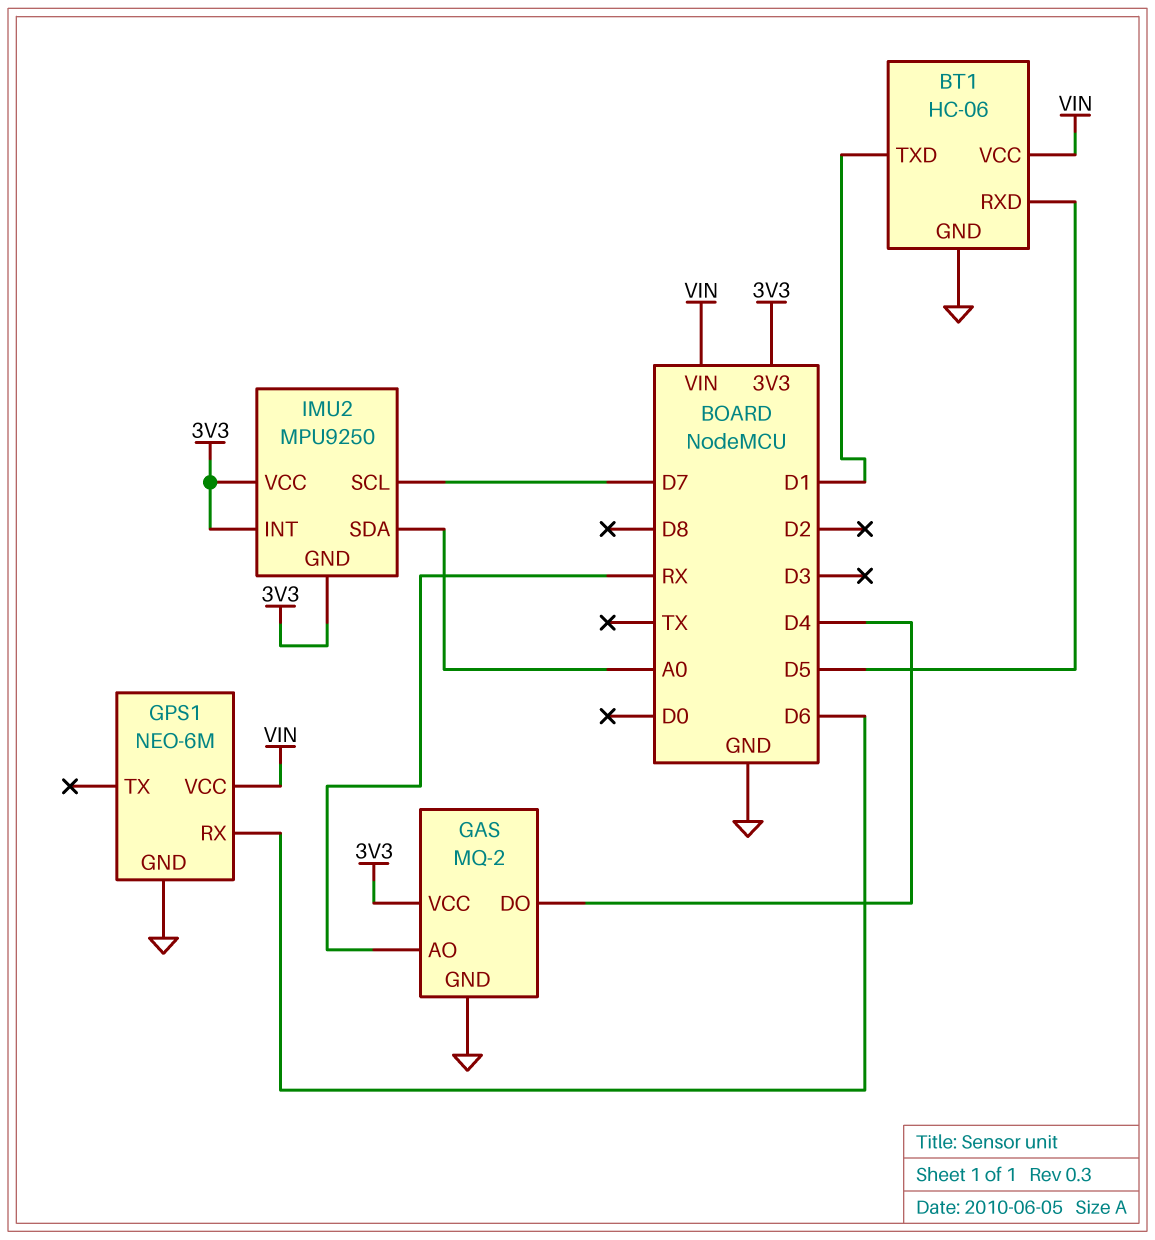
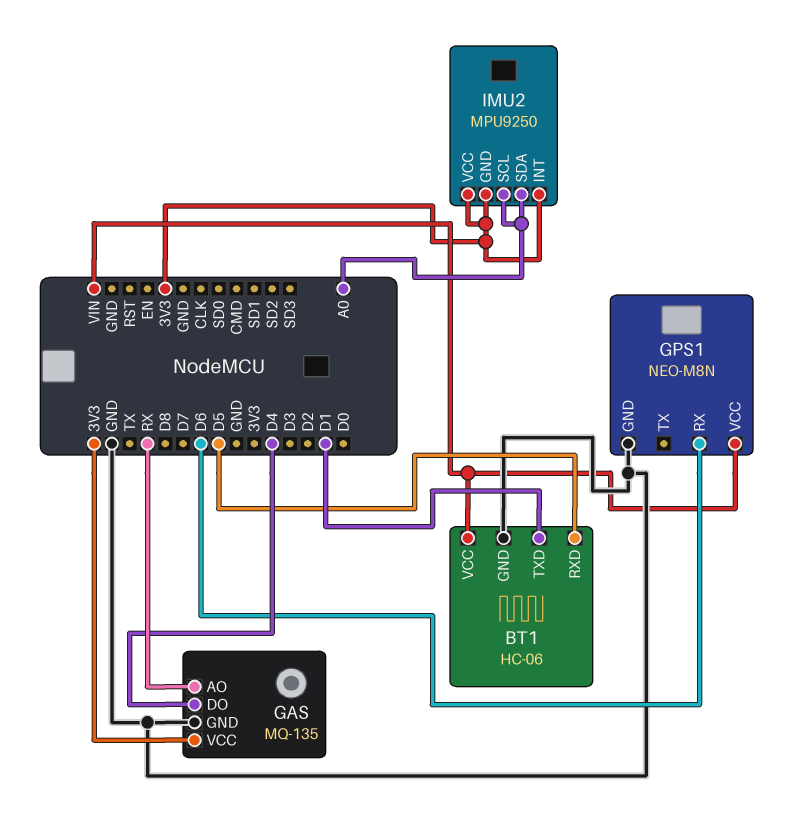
GAS: MQ-2 -> MQ-135
GPS1: NEO-6M -> NEO-M8N
IMU2 pin SCL: D7 -> A0

